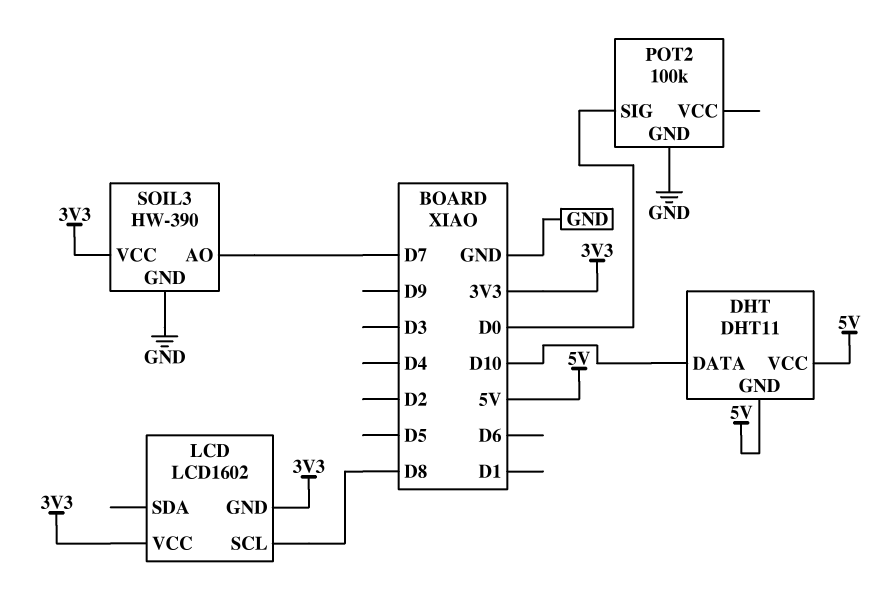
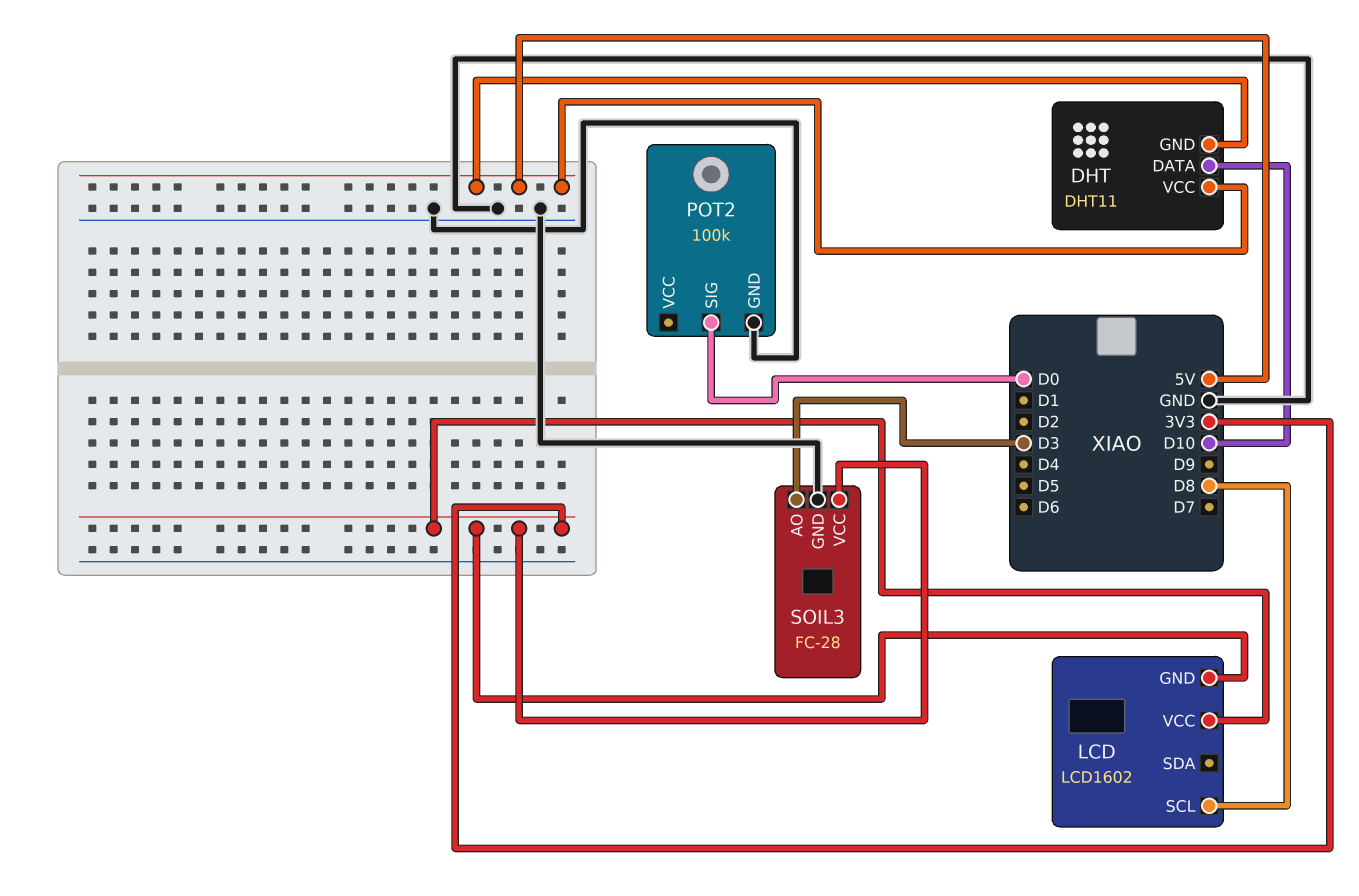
SOIL3: HW-390 -> FC-28
SOIL3 pin AO: D7 -> D3

